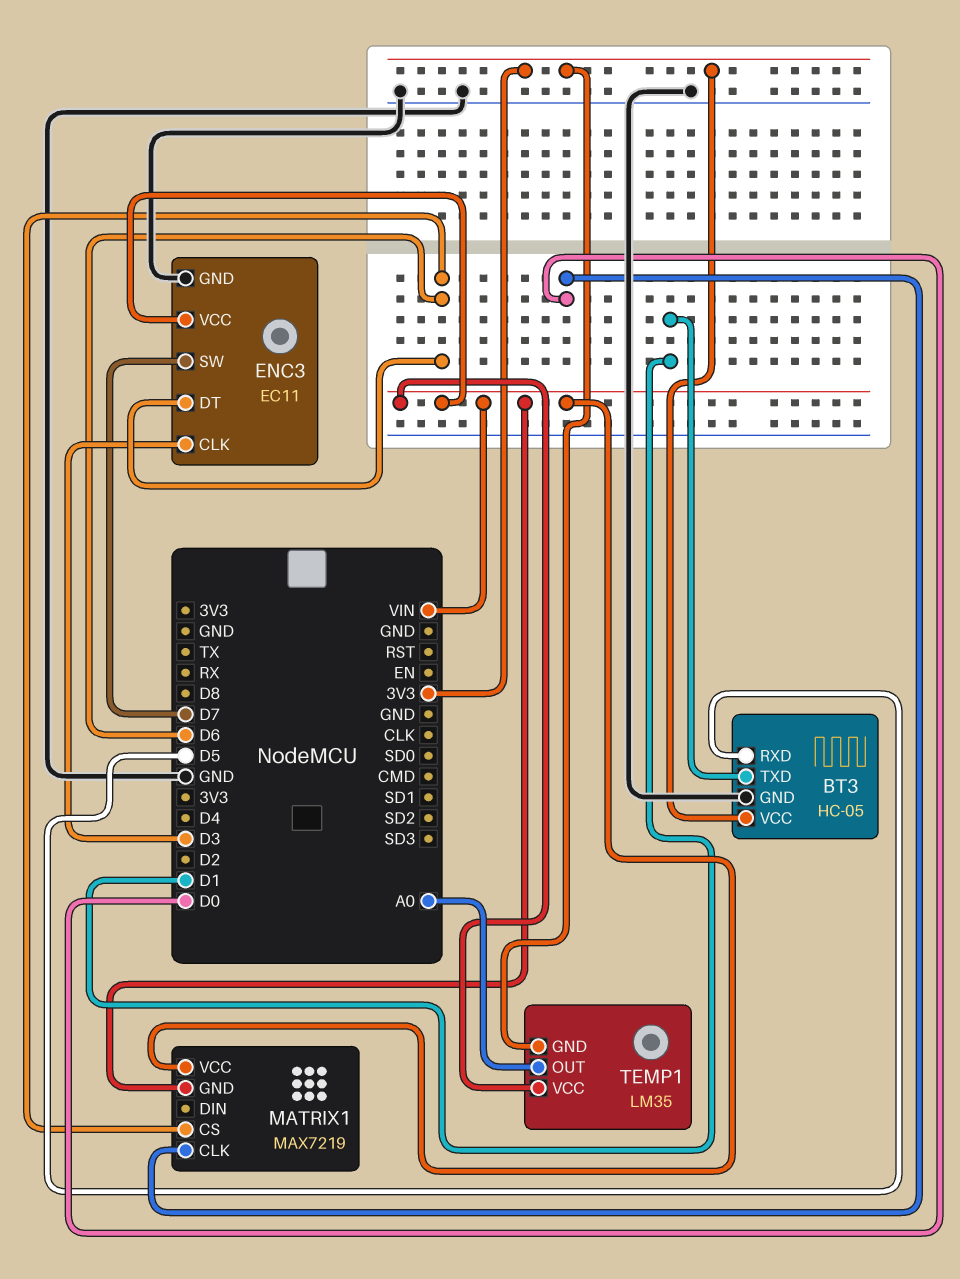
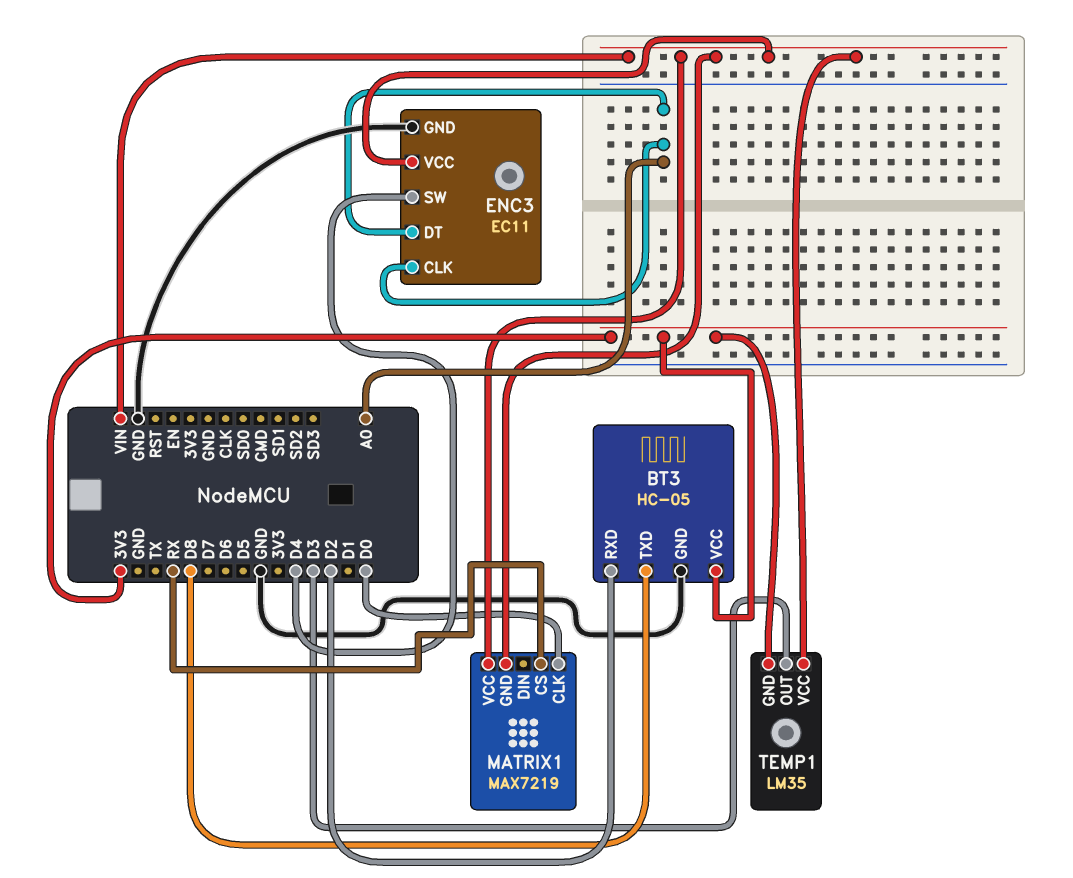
BT3 pin RXD: D5 -> D2
BT3 pin TXD: D1 -> D8
ENC3 pin CLK: D3 -> A0
ENC3 pin DT: D6 -> A0
ENC3 pin SW: D7 -> D4
MATRIX1 pin CS: D6 -> RX
TEMP1 pin OUT: A0 -> D3

